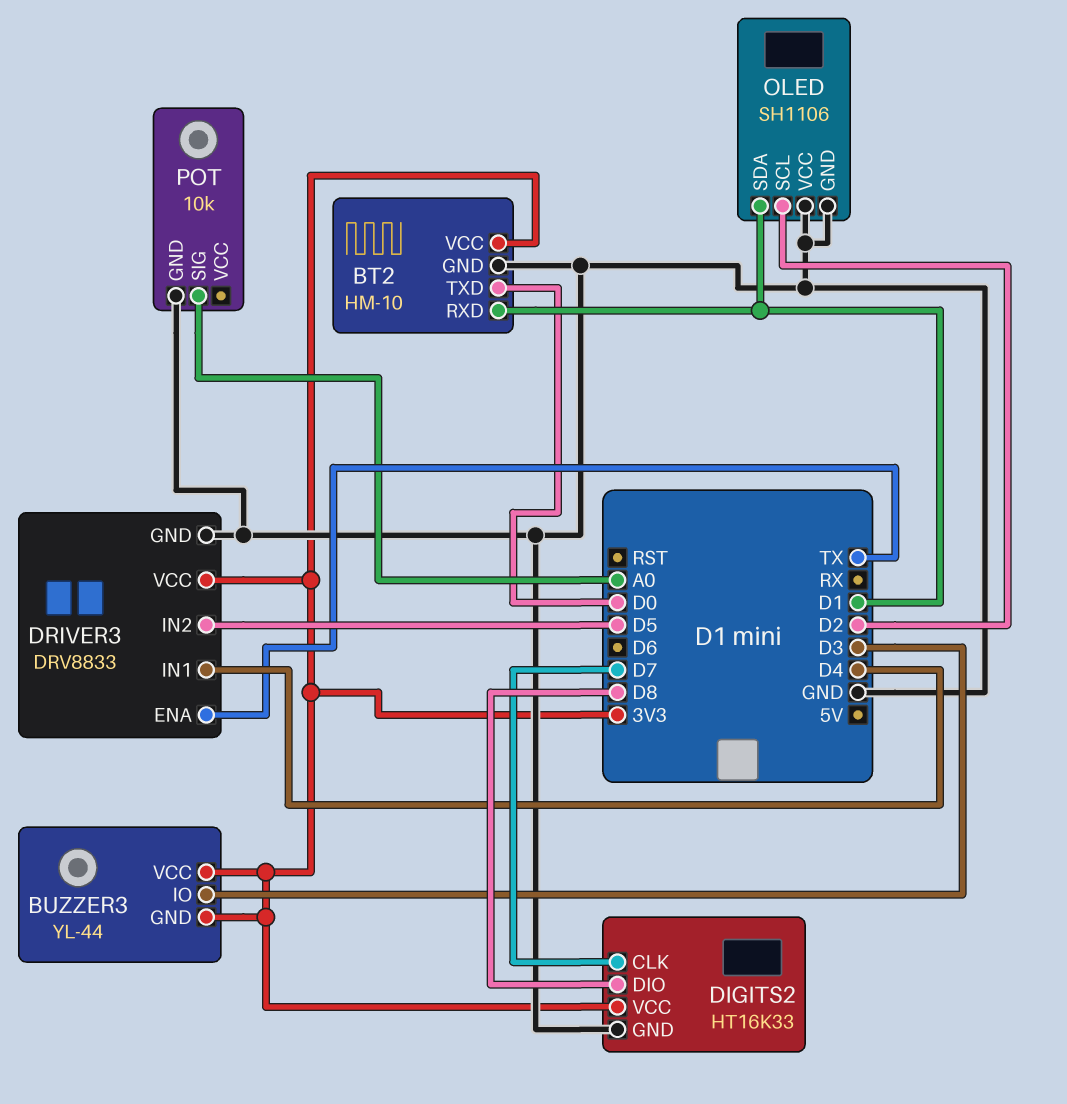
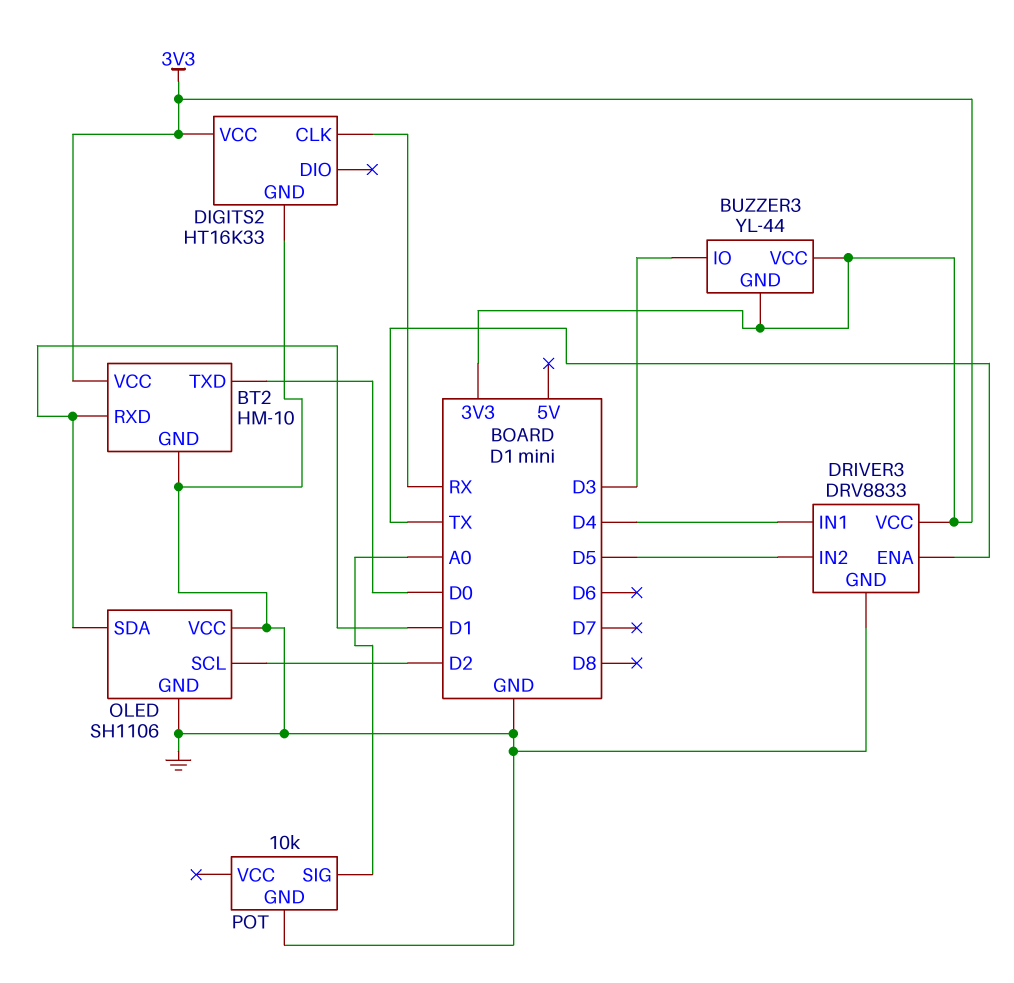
DIGITS2 pin CLK: D7 -> RX
DIGITS2 pin DIO: D8 -> none

